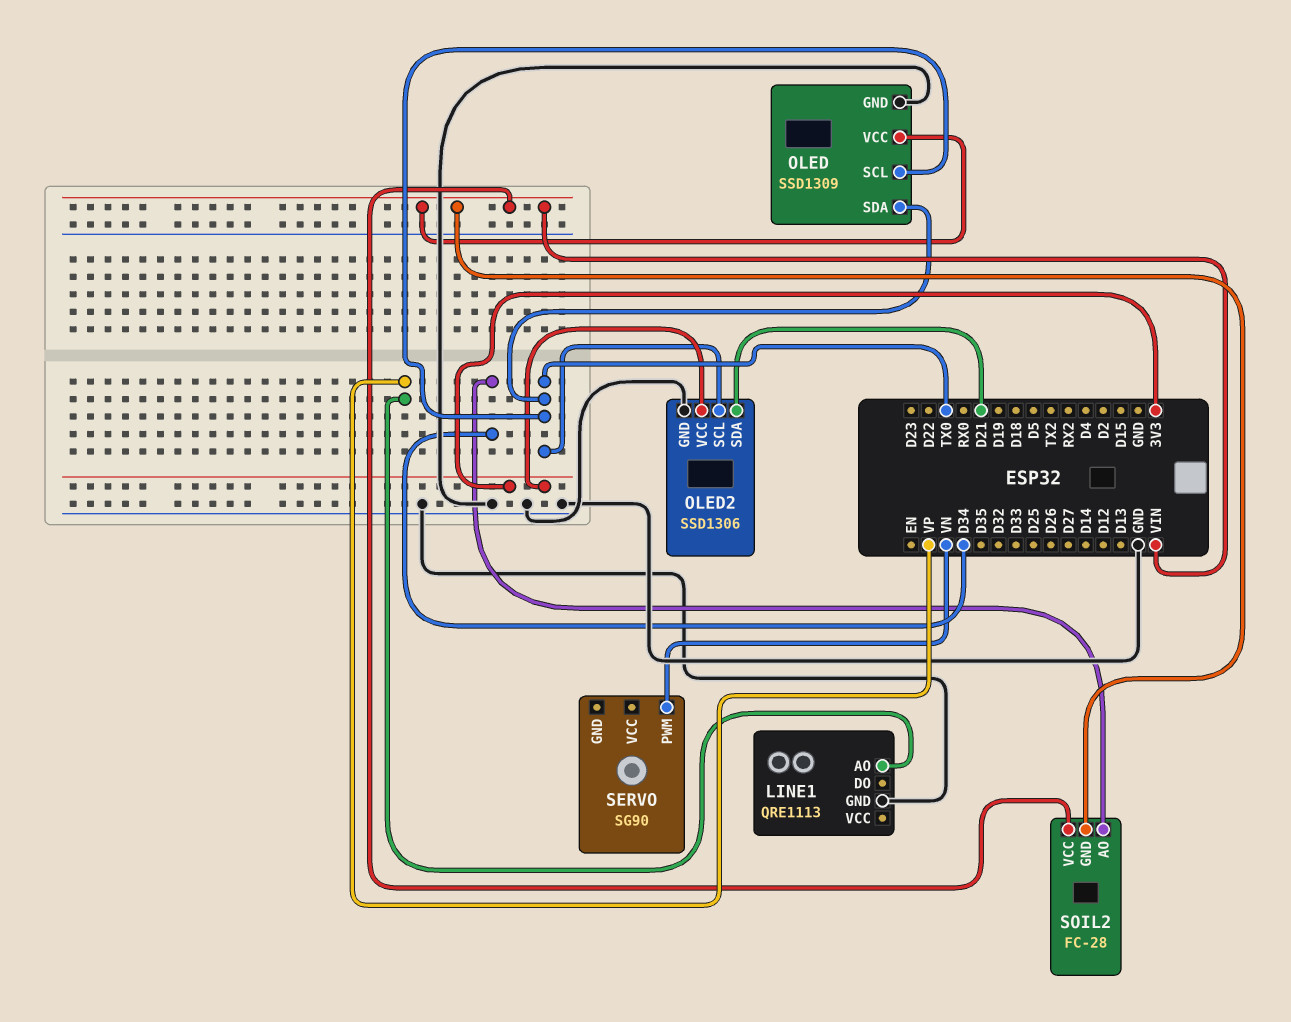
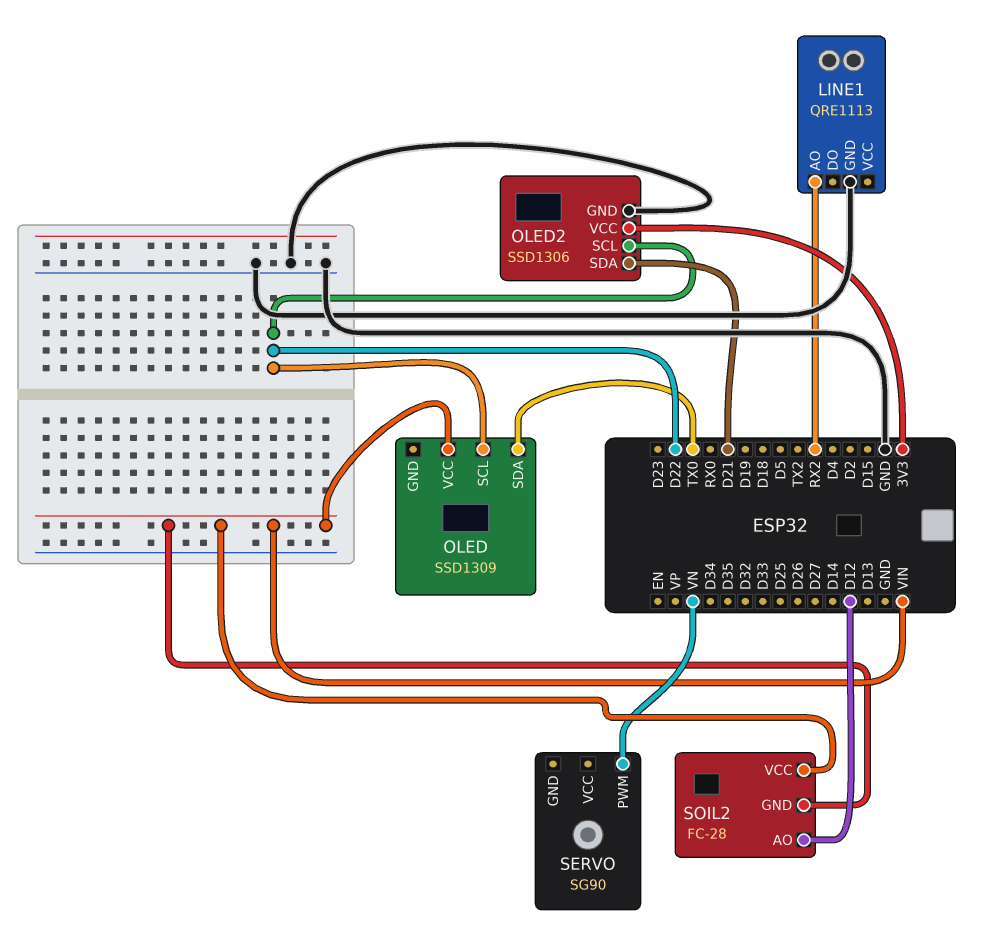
LINE1 pin AO: VP -> RX2
OLED pin GND: GND -> none
OLED pin SCL: TX0 -> D22
OLED2 pin SCL: TX0 -> D22
SOIL2 pin AO: D34 -> D12

